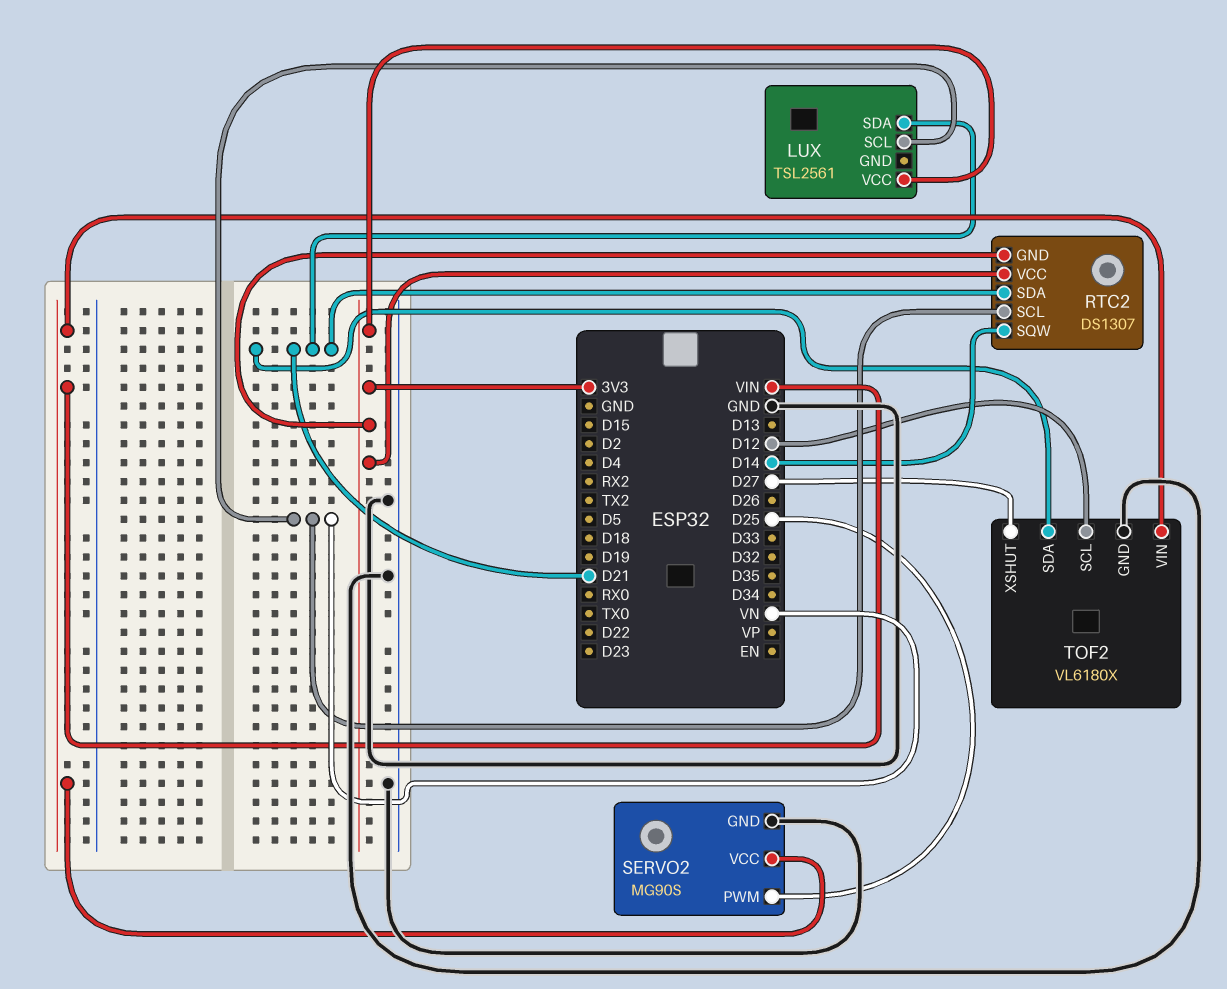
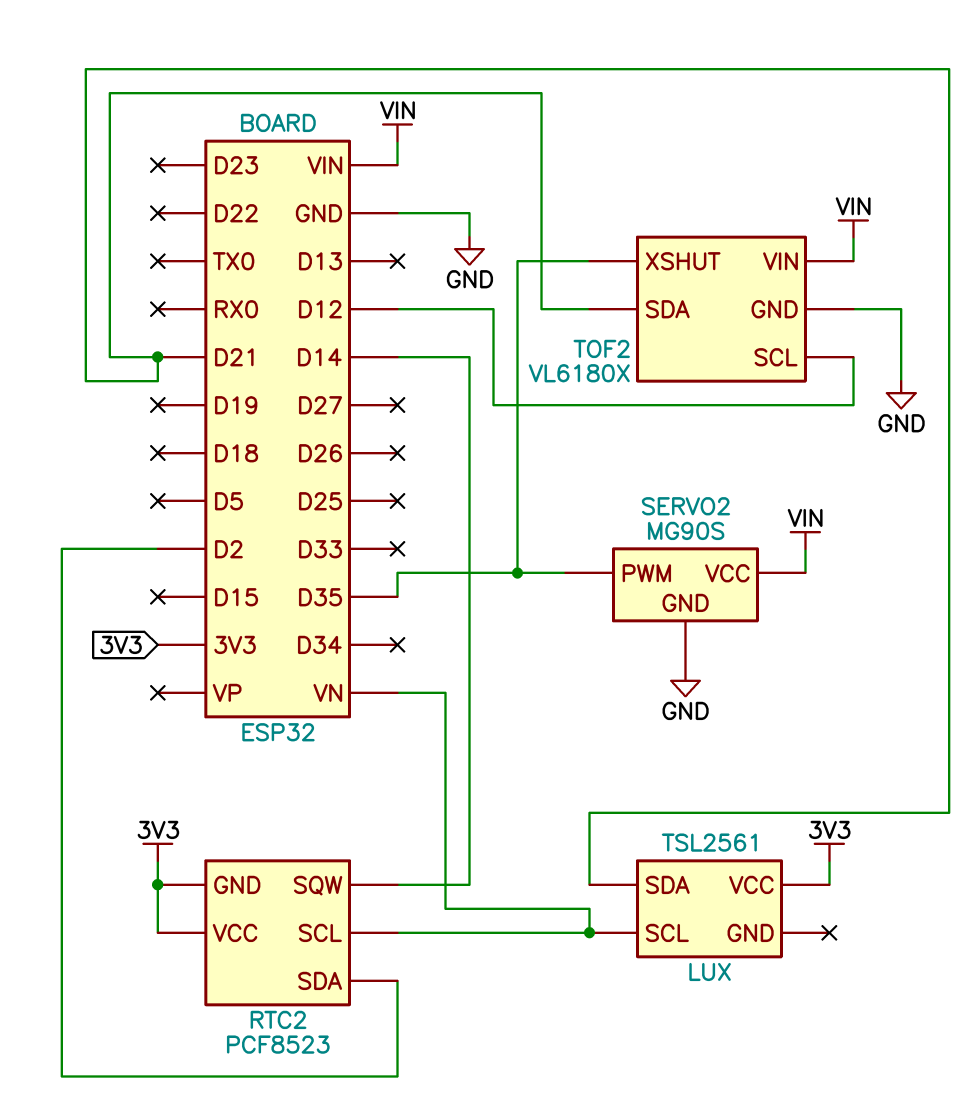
RTC2: DS1307 -> PCF8523
RTC2 pin SDA: D21 -> D2
SERVO2 pin PWM: D25 -> D35
TOF2 pin XSHUT: D27 -> D35

